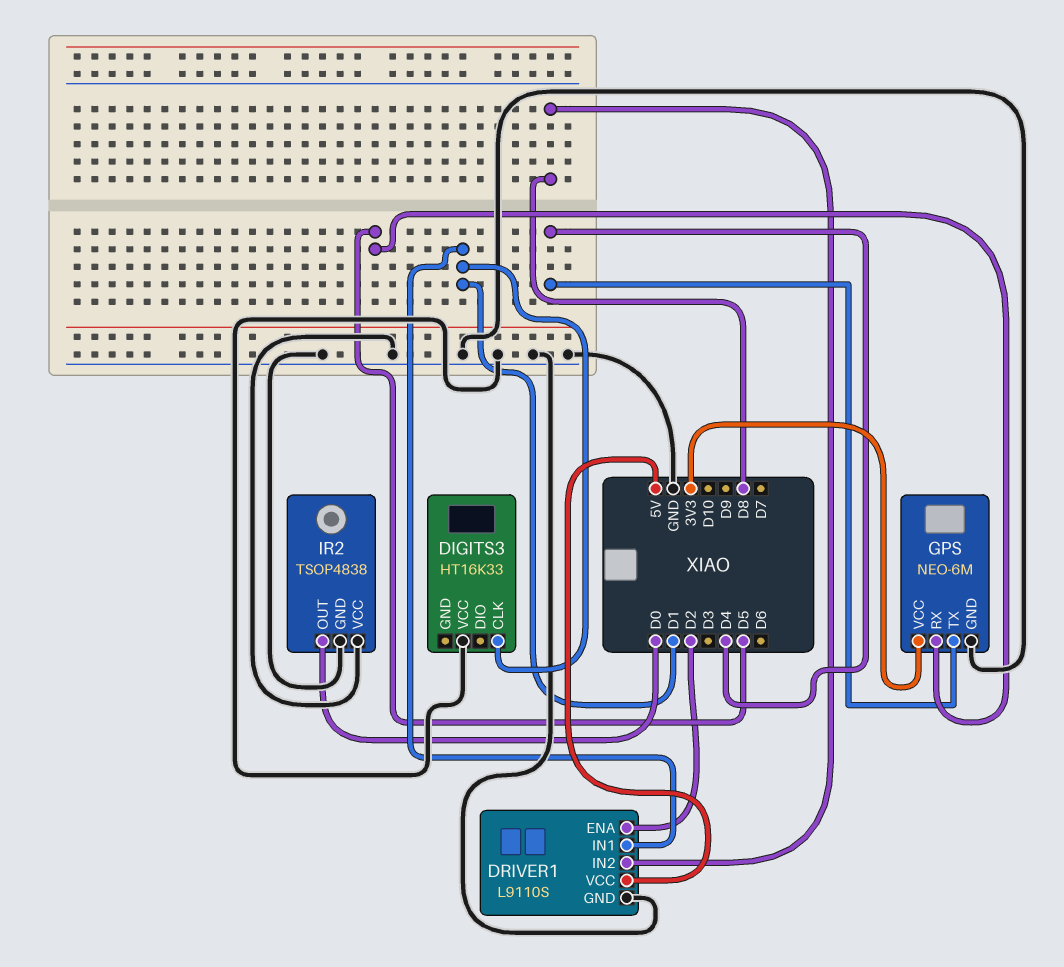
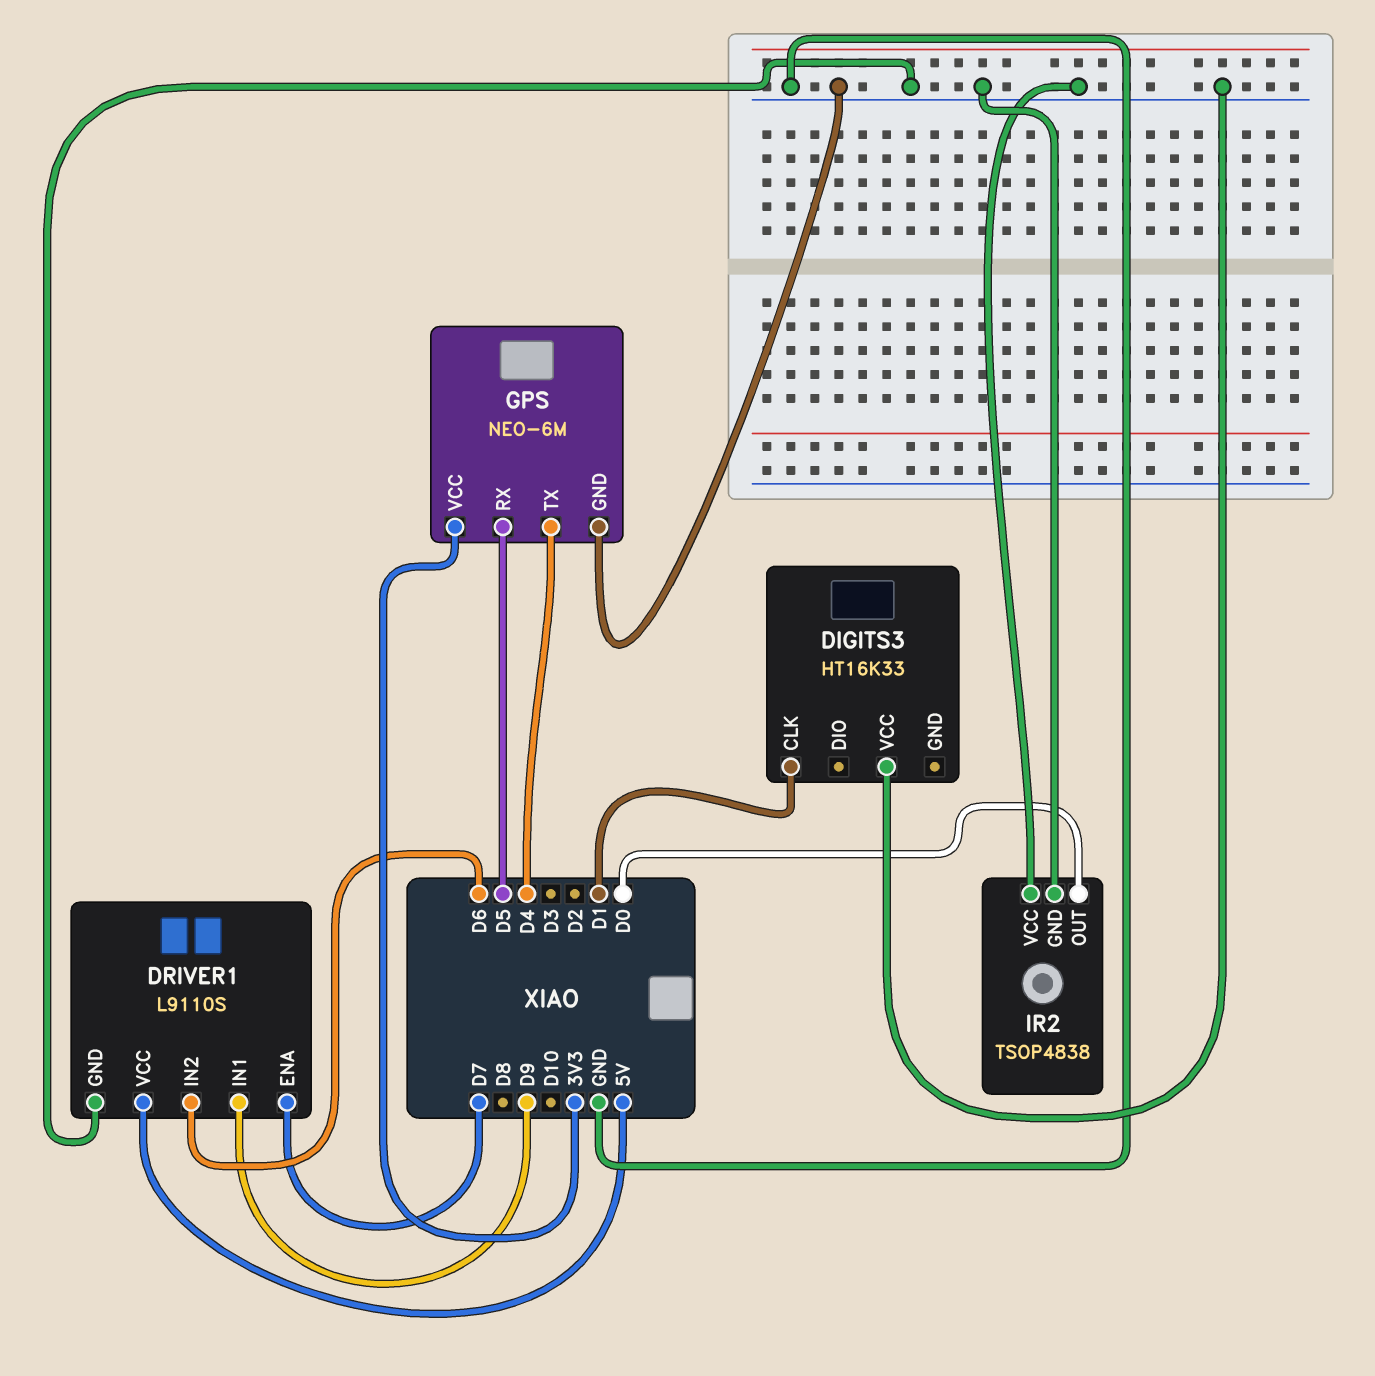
DRIVER1 pin ENA: D2 -> D7
DRIVER1 pin IN1: D1 -> D9
DRIVER1 pin IN2: D8 -> D6

